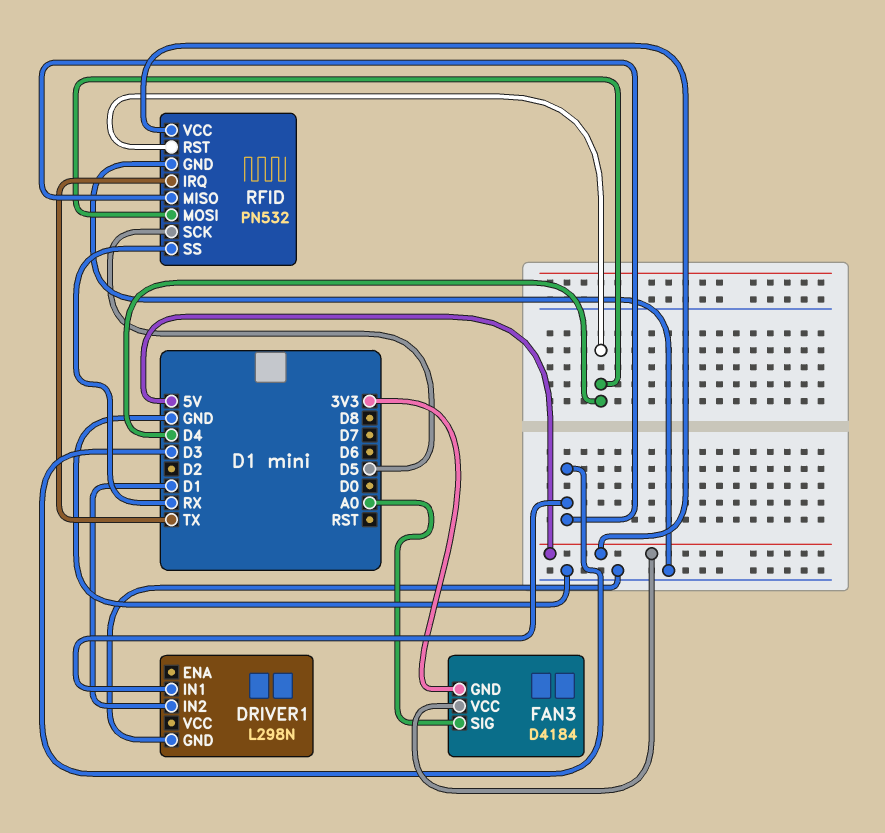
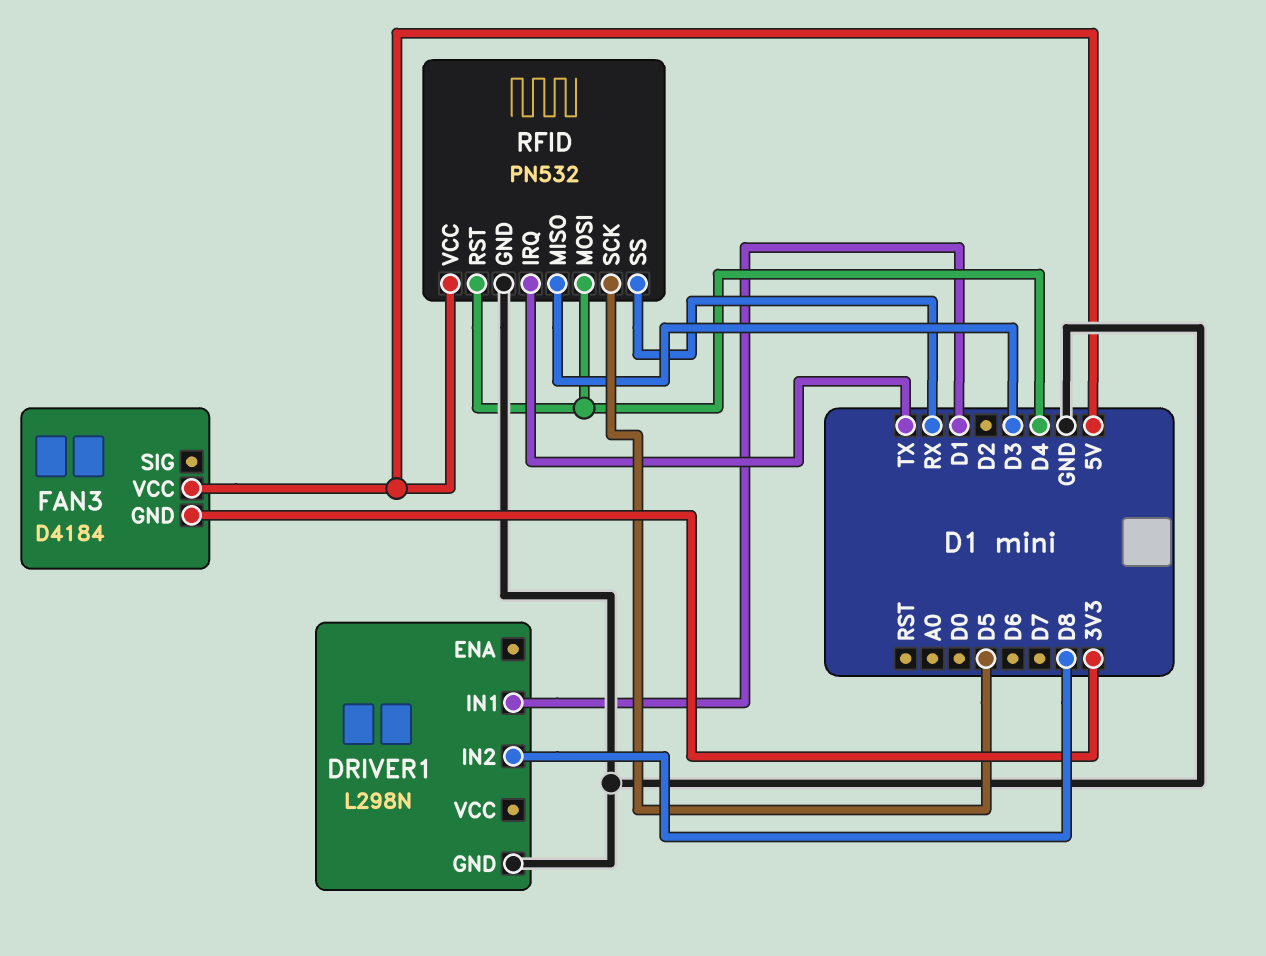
DRIVER1 pin IN1: D3 -> D1
DRIVER1 pin IN2: D1 -> D8
FAN3 pin SIG: A0 -> none

